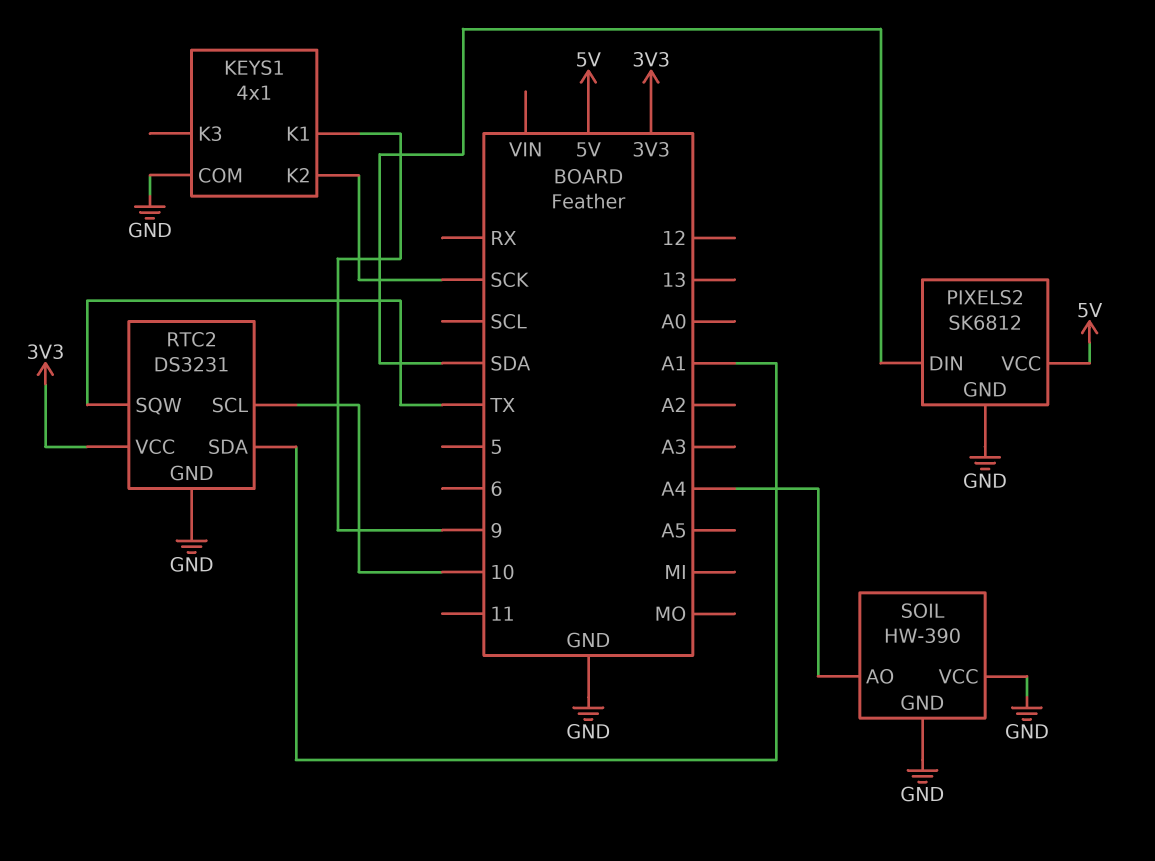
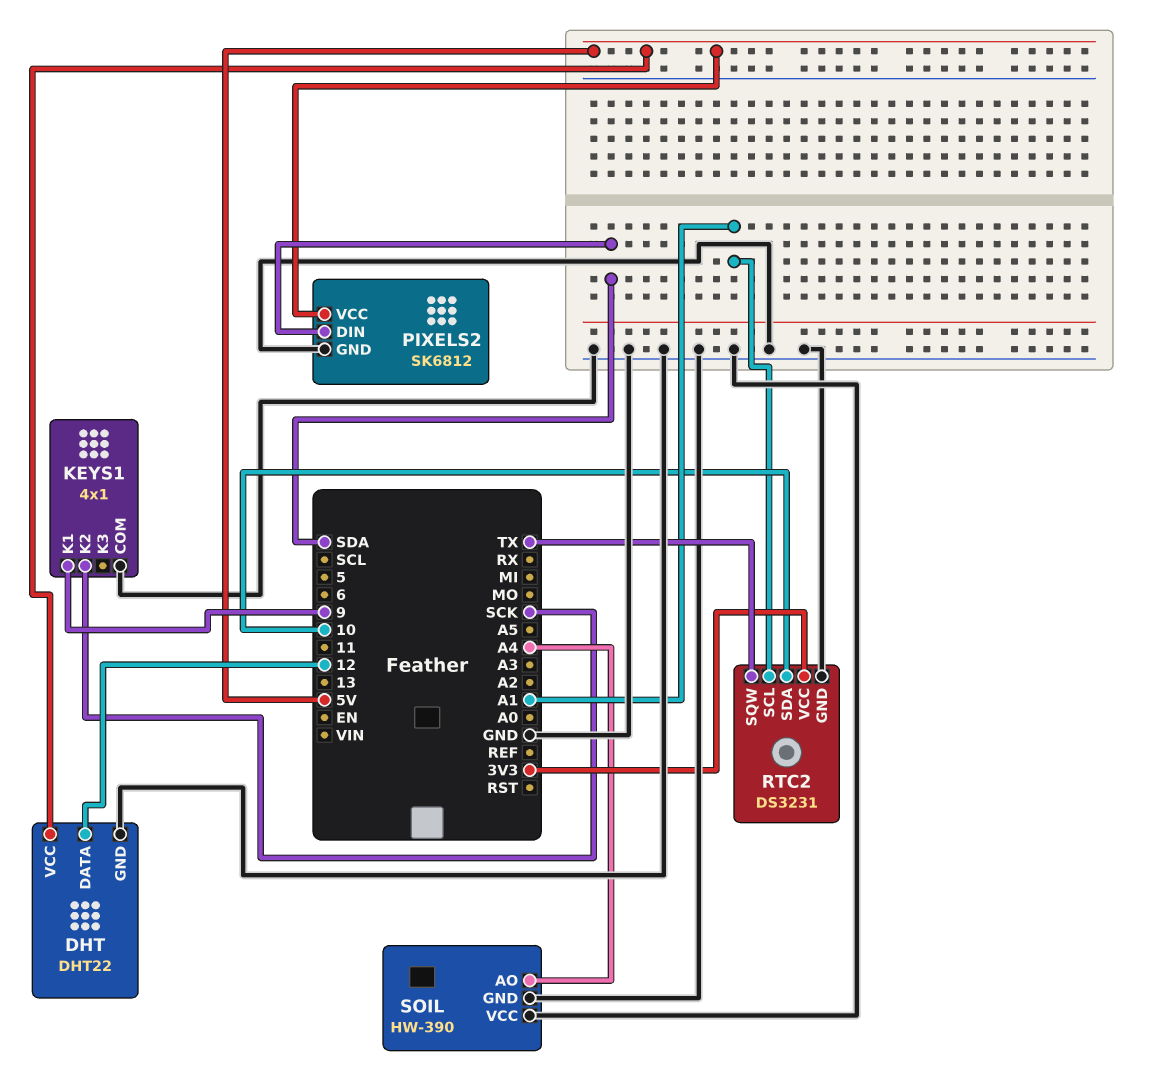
DHT: none -> DHT22
DHT pin DATA: none -> 12
DHT pin GND: none -> GND
DHT pin VCC: none -> 5V
RTC2 pin SCL: 10 -> A1
RTC2 pin SDA: A1 -> 10

